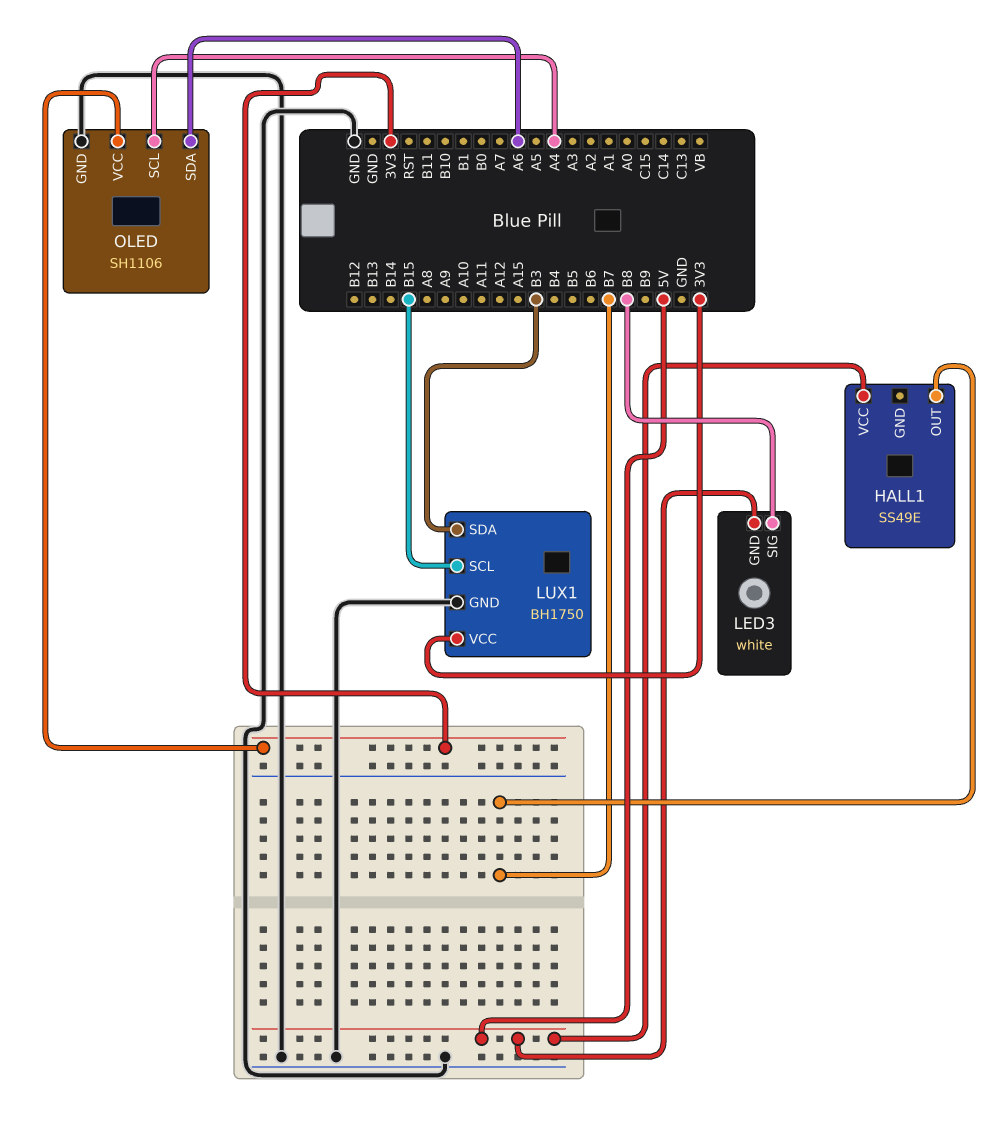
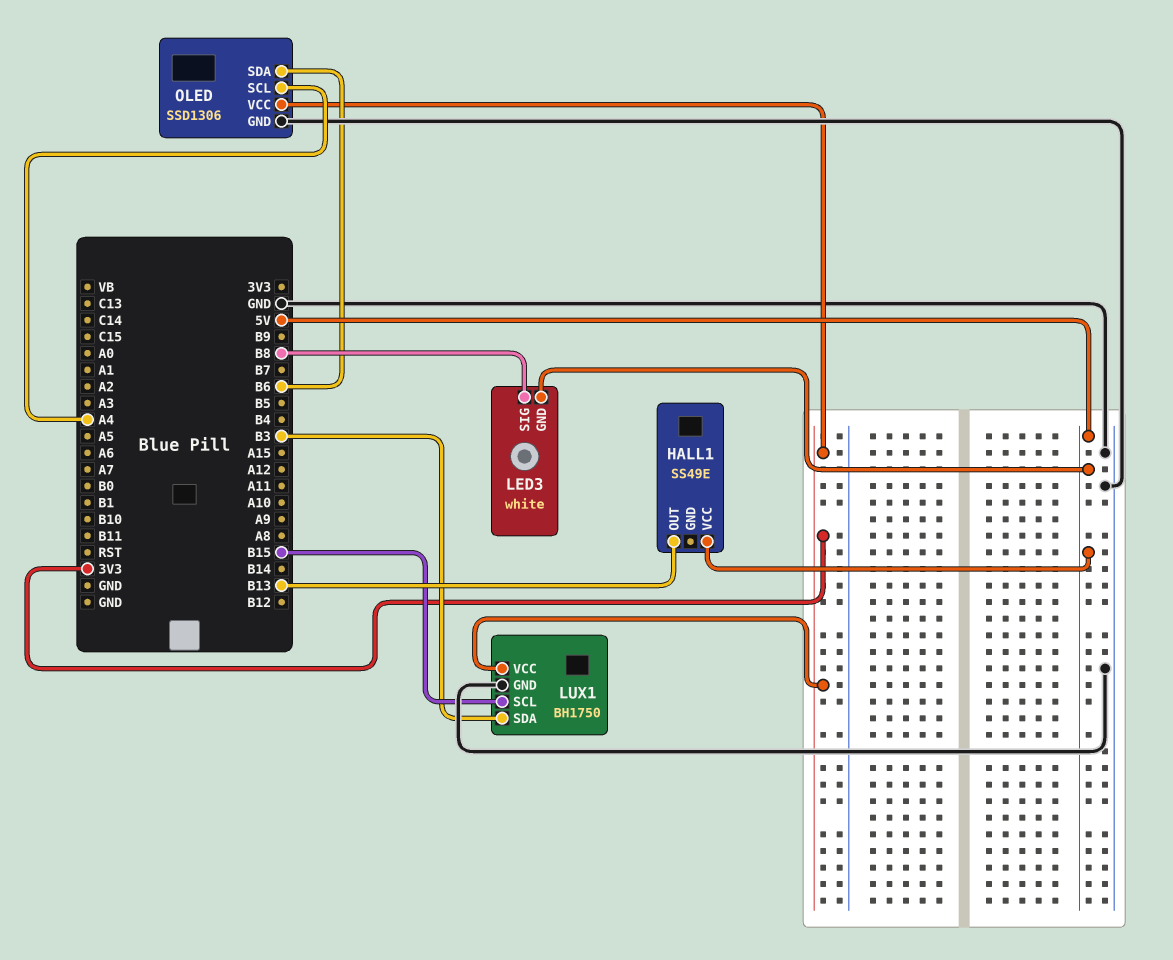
HALL1 pin OUT: B7 -> B13
OLED: SH1106 -> SSD1306
OLED pin SDA: A6 -> B6

